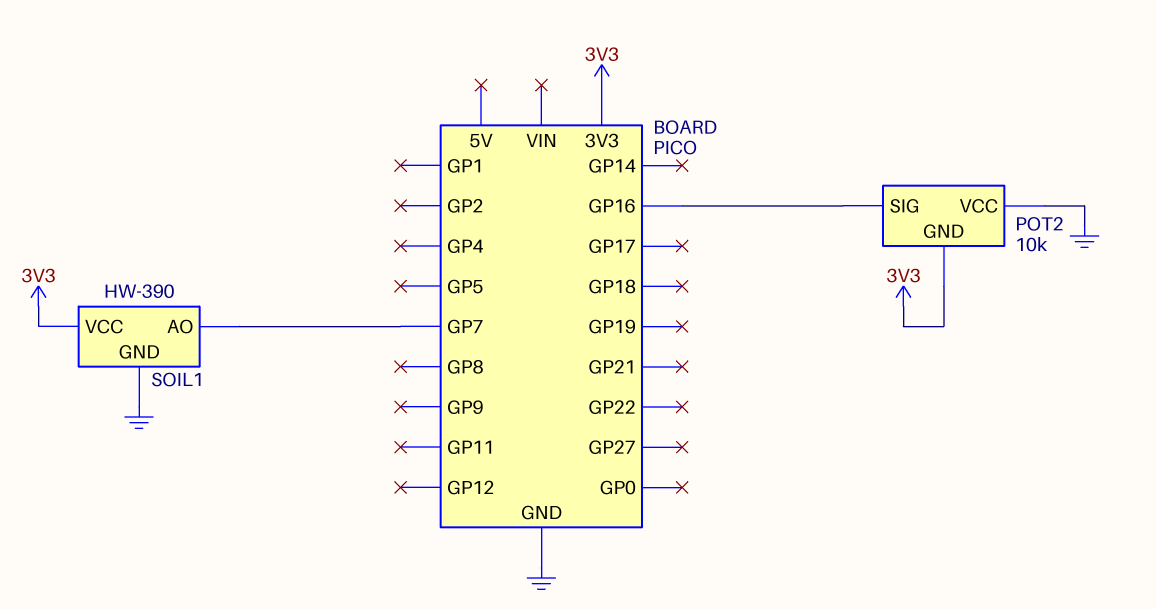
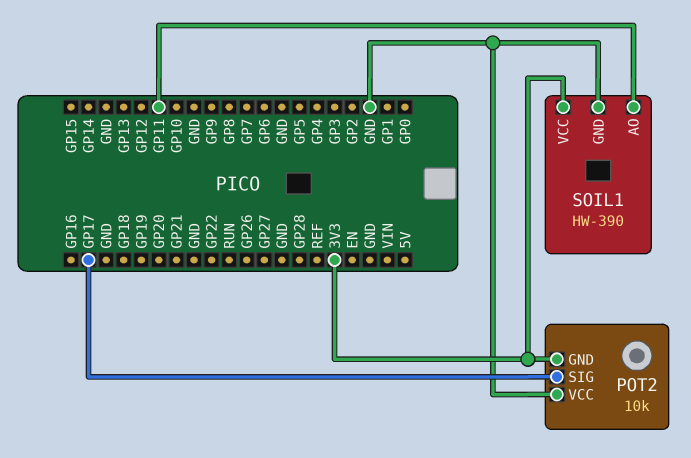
POT2 pin SIG: GP16 -> GP17
SOIL1 pin AO: GP7 -> GP11

